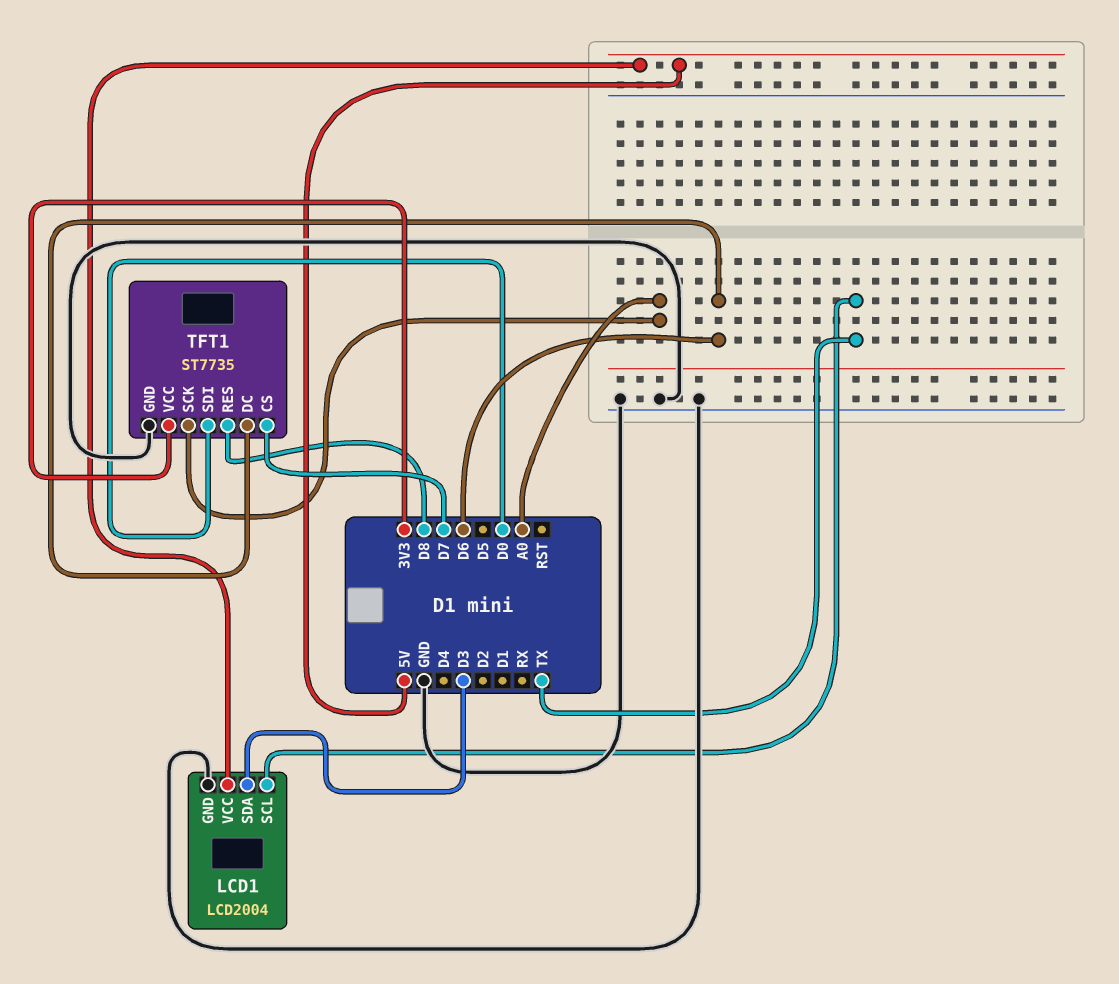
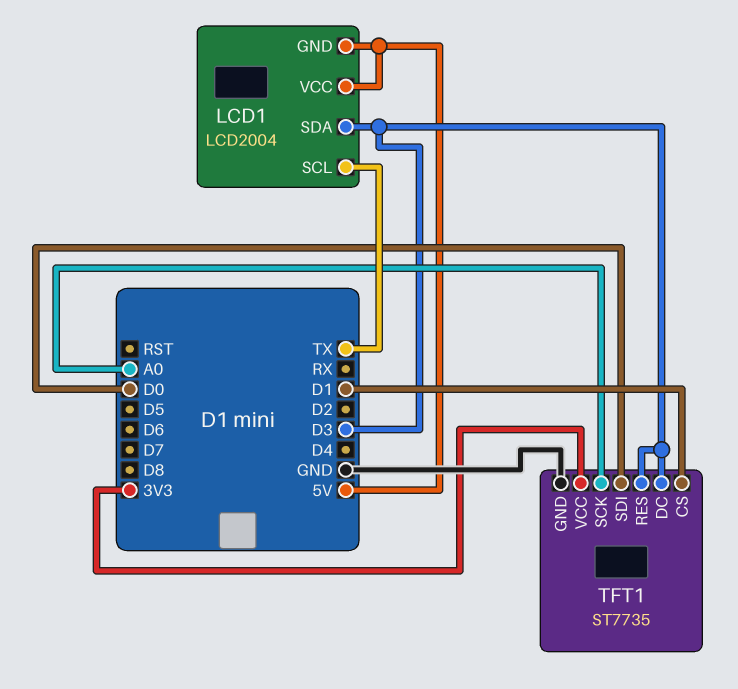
LCD1 pin GND: GND -> 5V
TFT1 pin CS: D7 -> D1
TFT1 pin DC: D6 -> D3
TFT1 pin RES: D8 -> D3

